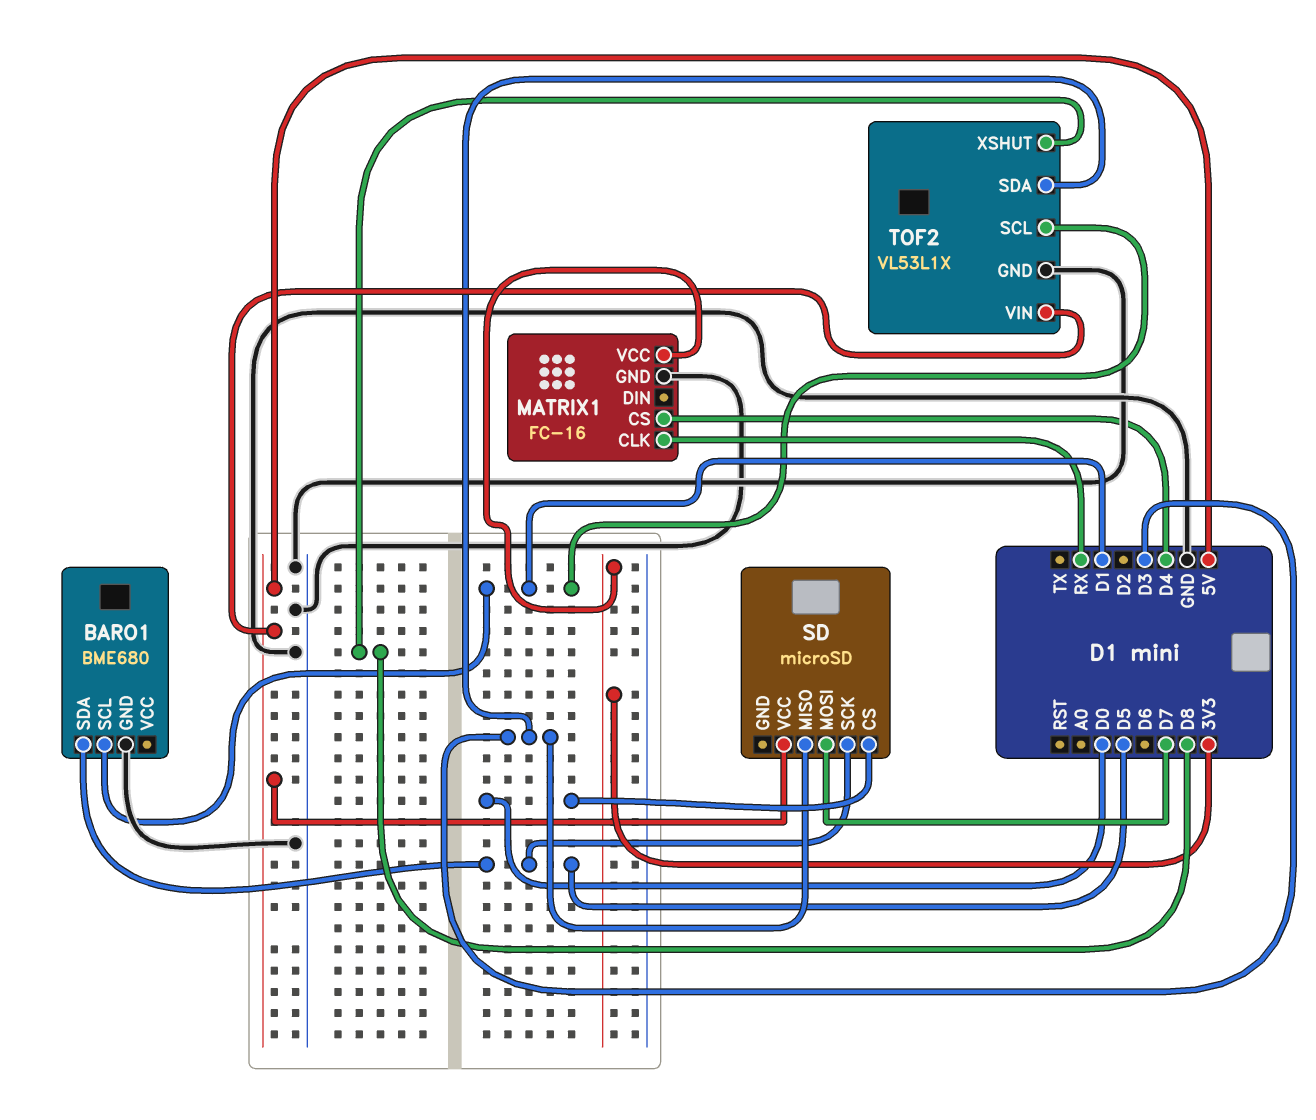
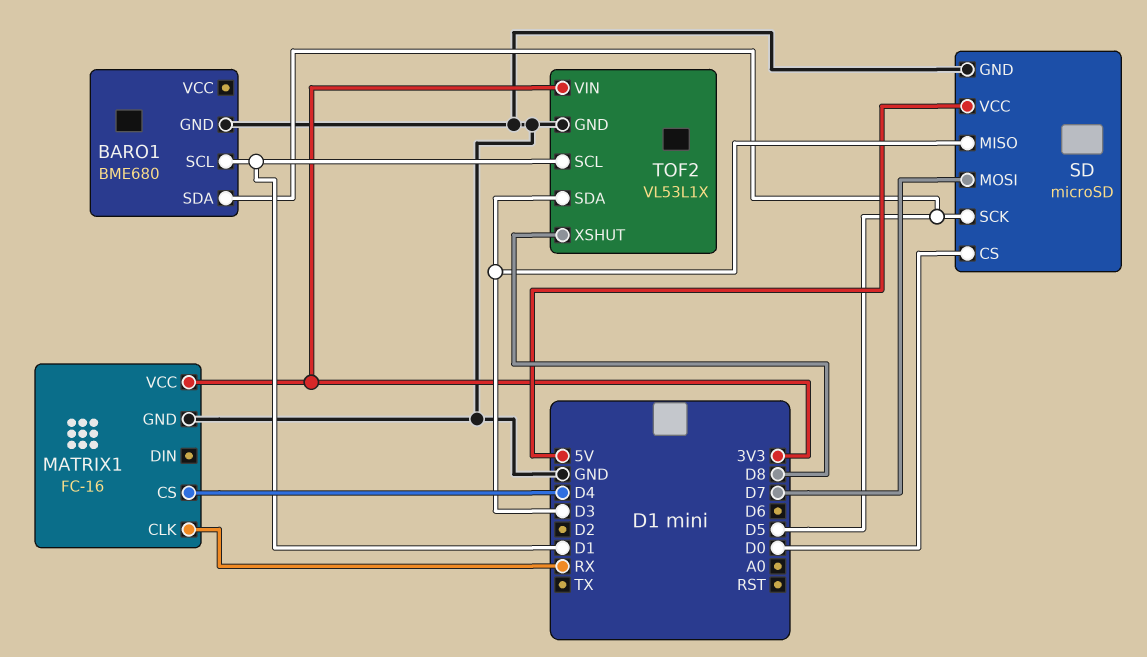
SD pin GND: none -> GND
TOF2 pin VIN: 5V -> 3V3

